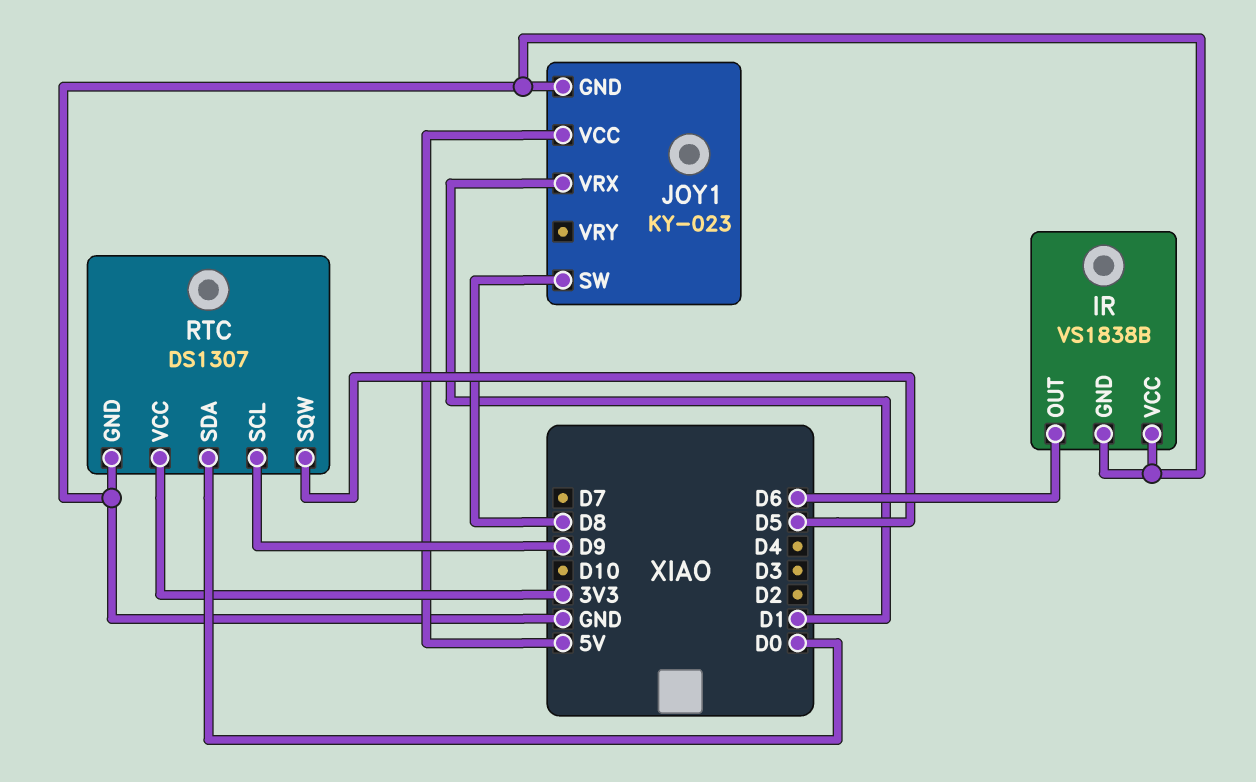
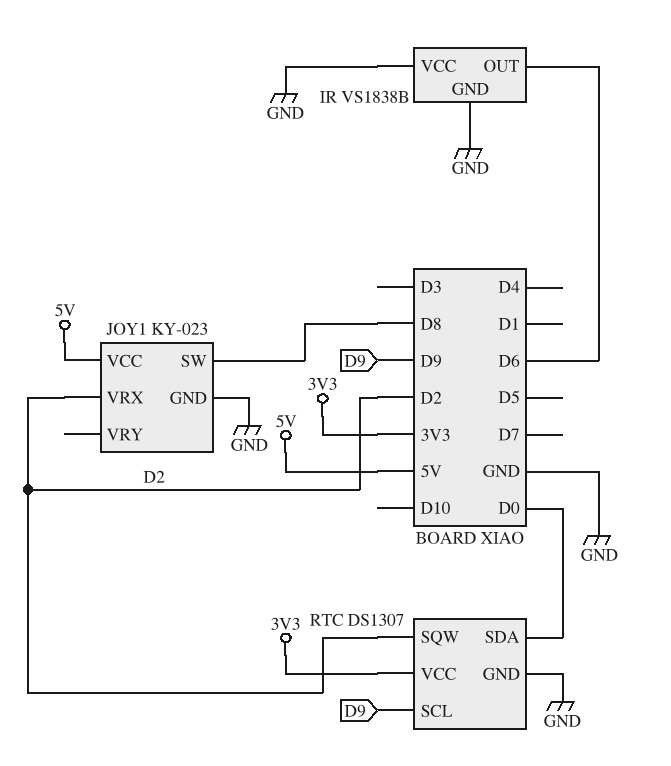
JOY1 pin VRX: D1 -> D2
RTC pin SQW: D5 -> D2

